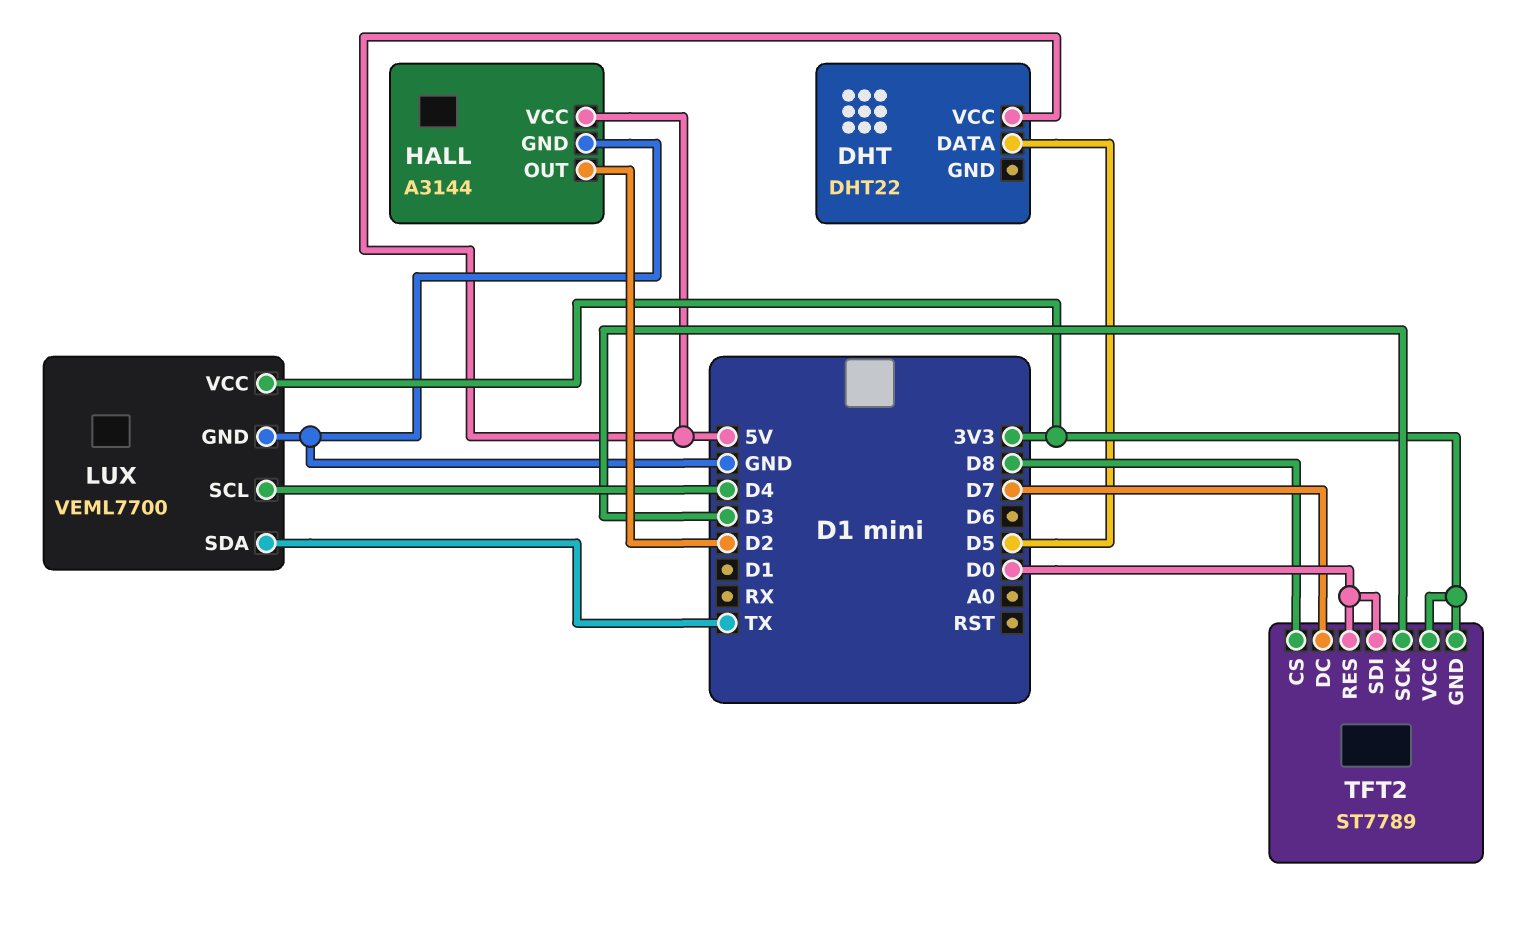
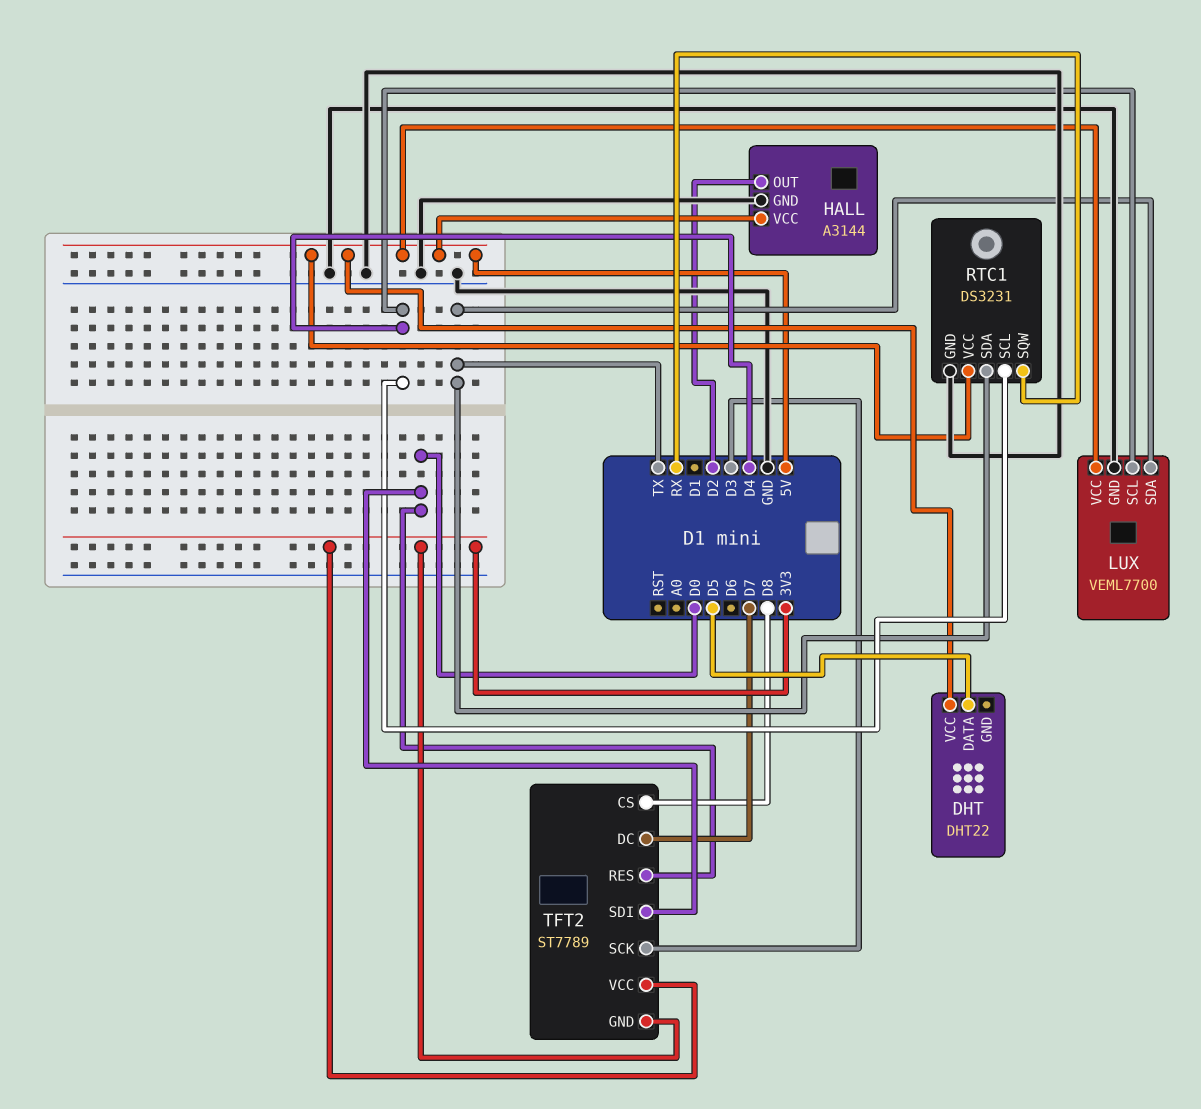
LUX pin VCC: 3V3 -> 5V
RTC1: none -> DS3231
RTC1 pin GND: none -> GND
RTC1 pin SCL: none -> D4
RTC1 pin SDA: none -> TX
RTC1 pin SQW: none -> RX
RTC1 pin VCC: none -> 5V

